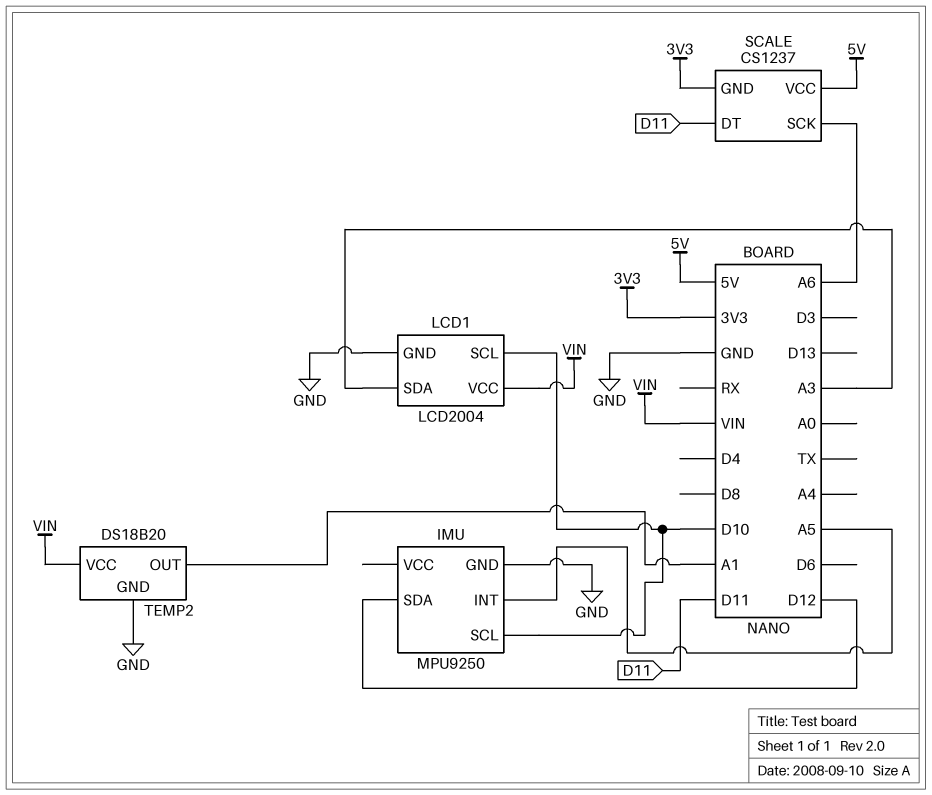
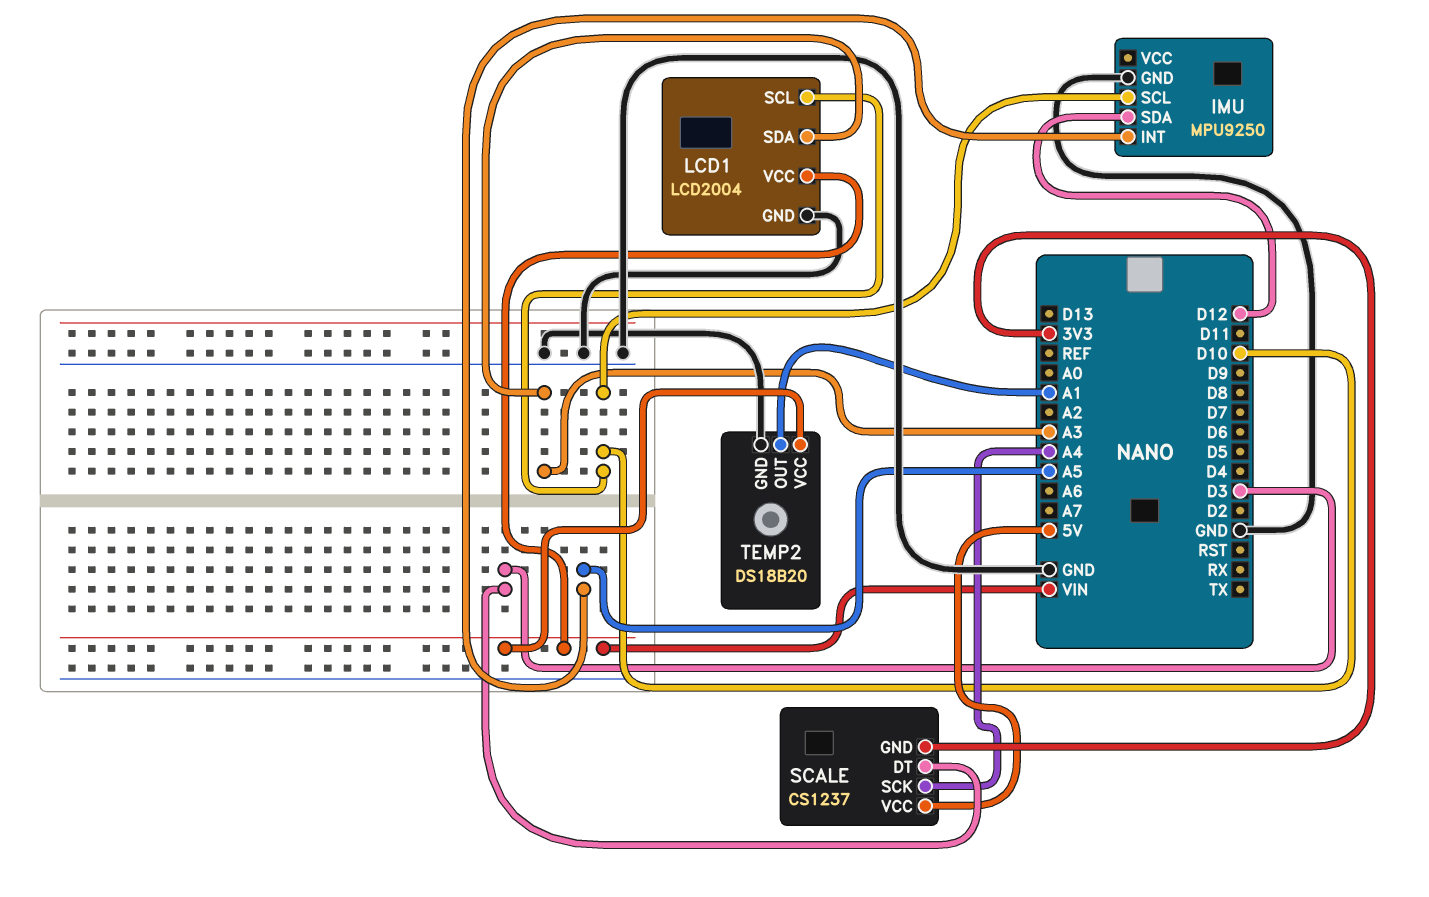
SCALE pin DT: D11 -> D3
SCALE pin SCK: A6 -> A4

